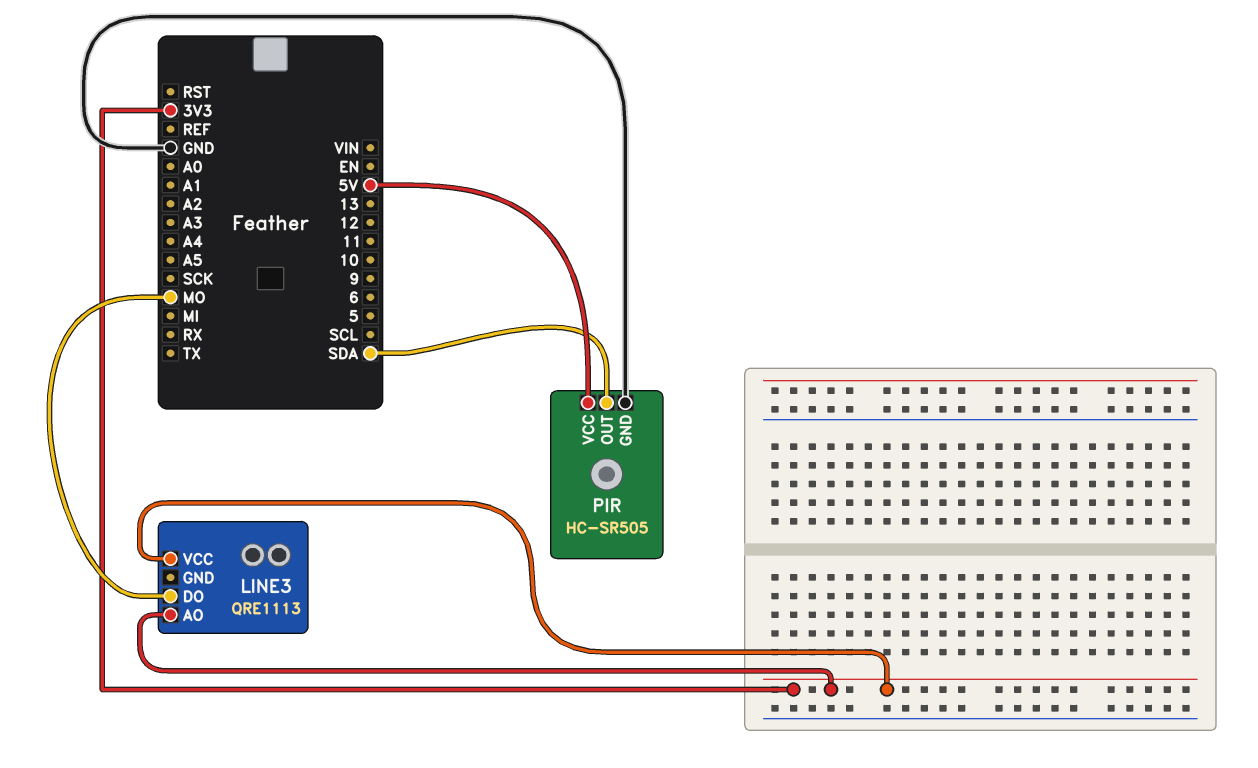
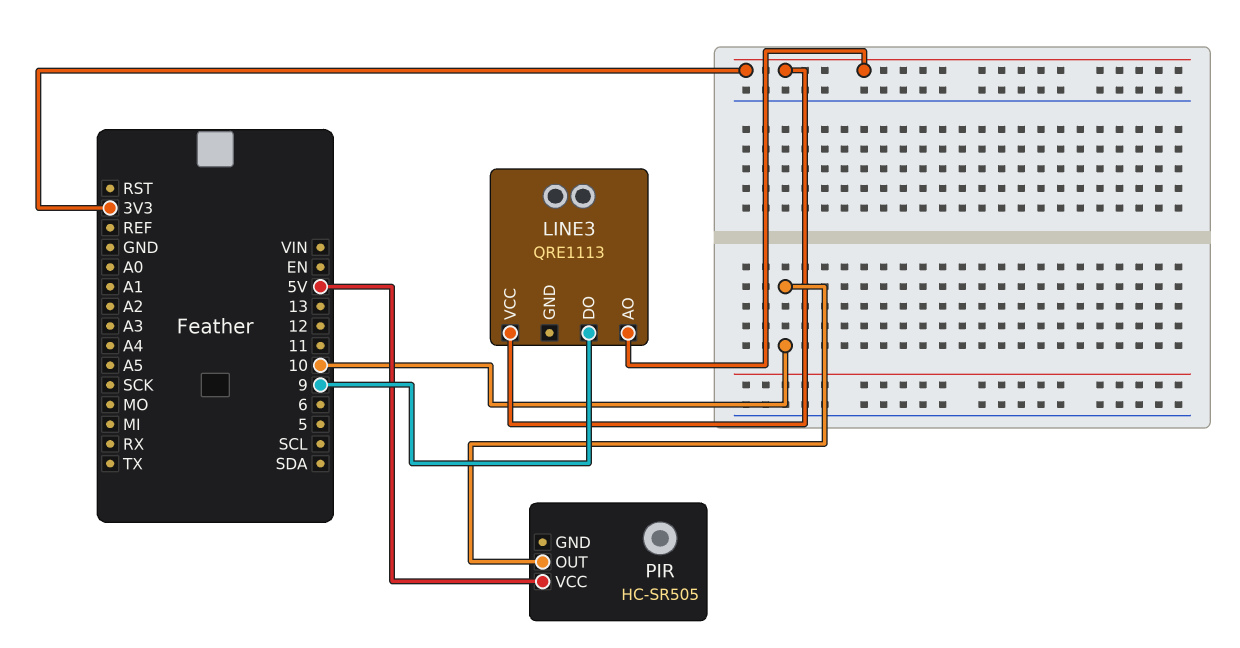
LINE3 pin DO: MO -> 9
PIR pin GND: GND -> none
PIR pin OUT: SDA -> 10

